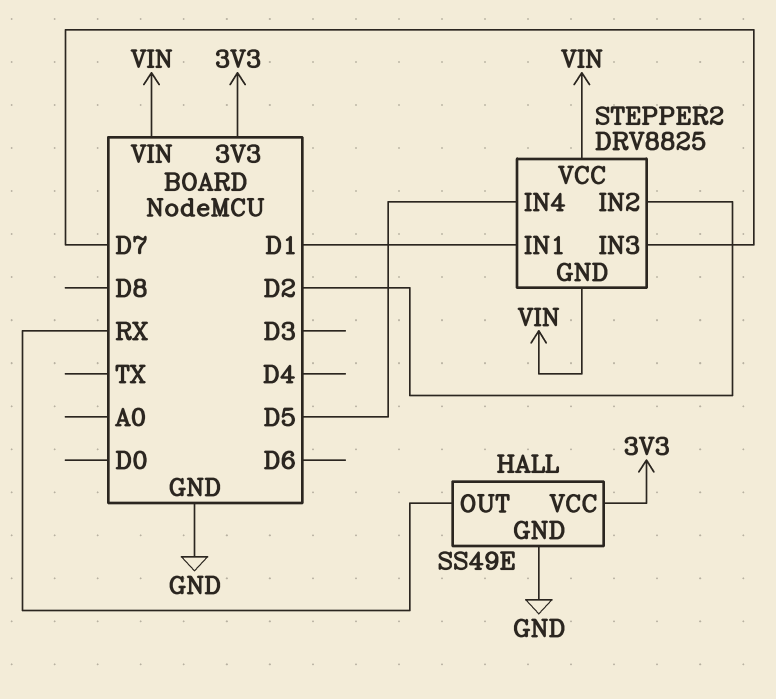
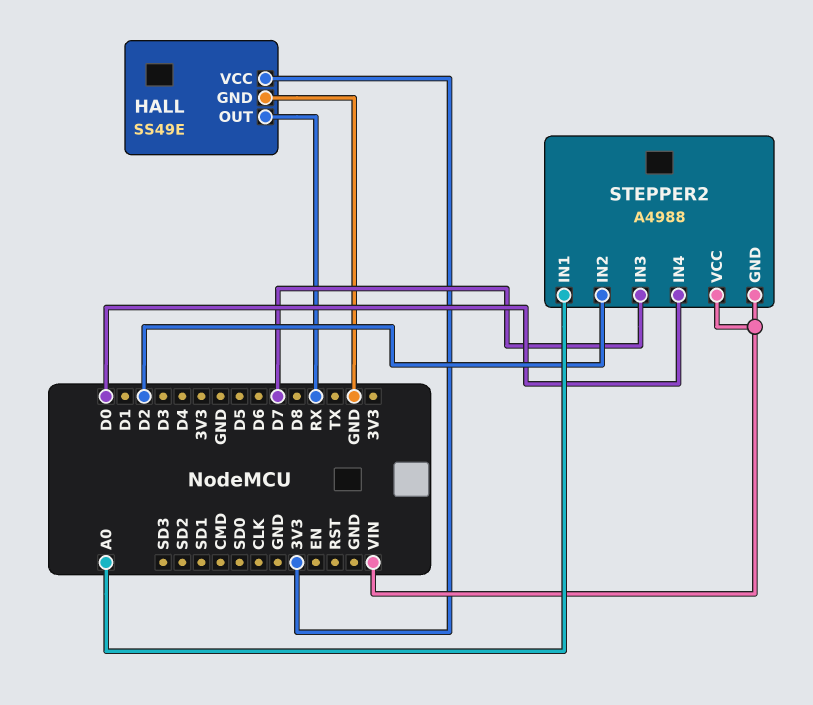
STEPPER2: DRV8825 -> A4988
STEPPER2 pin IN1: D1 -> A0
STEPPER2 pin IN4: D5 -> D0

